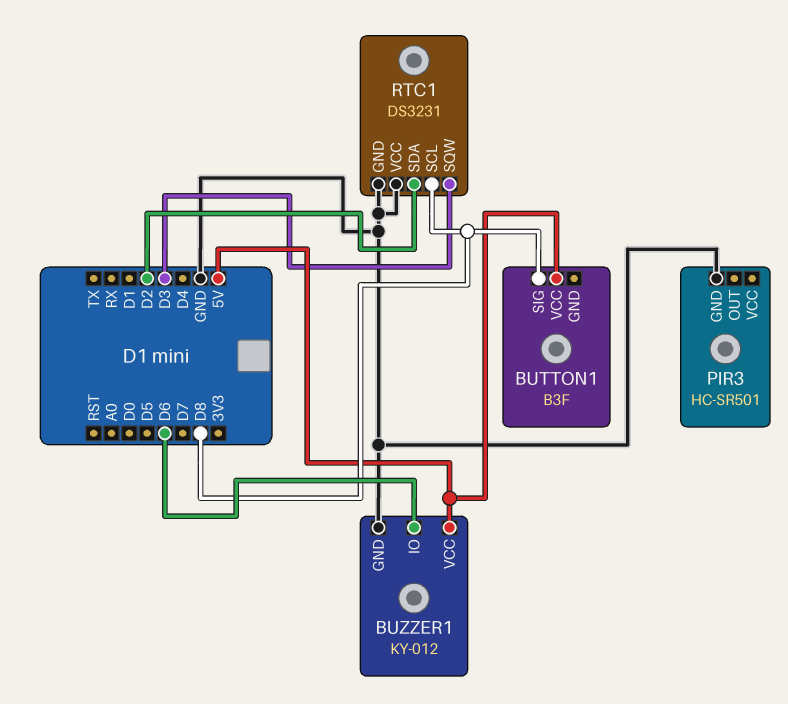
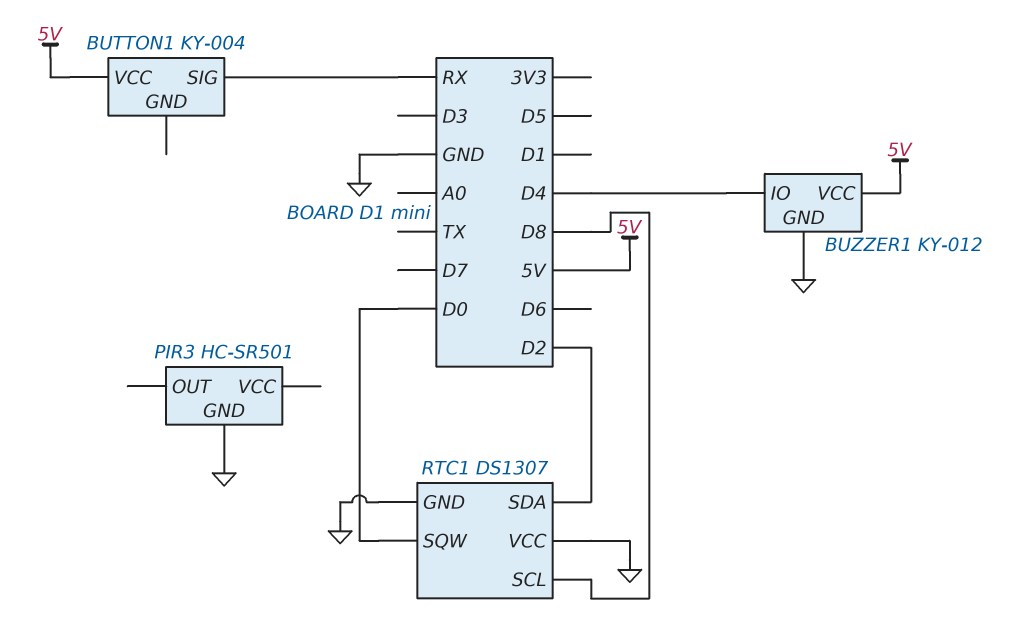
BUTTON1: B3F -> KY-004
BUTTON1 pin SIG: D8 -> RX
BUZZER1 pin IO: D6 -> D4
RTC1: DS3231 -> DS1307
RTC1 pin SQW: D3 -> D0

